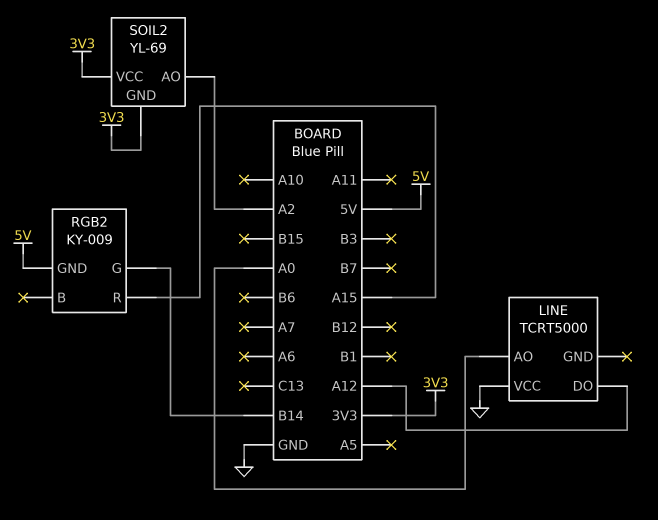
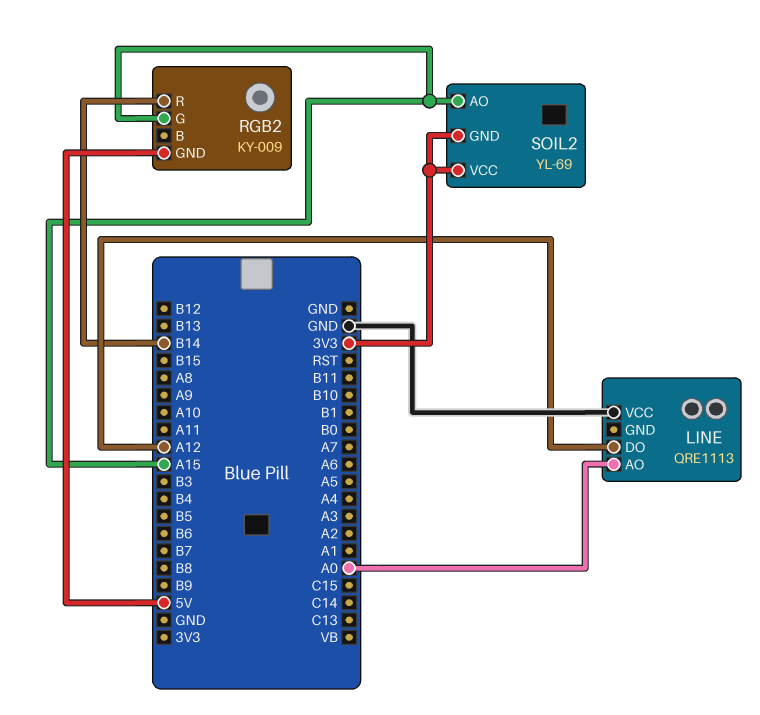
LINE: TCRT5000 -> QRE1113
RGB2 pin G: B14 -> A15
RGB2 pin R: A15 -> B14
SOIL2 pin AO: A2 -> A15

